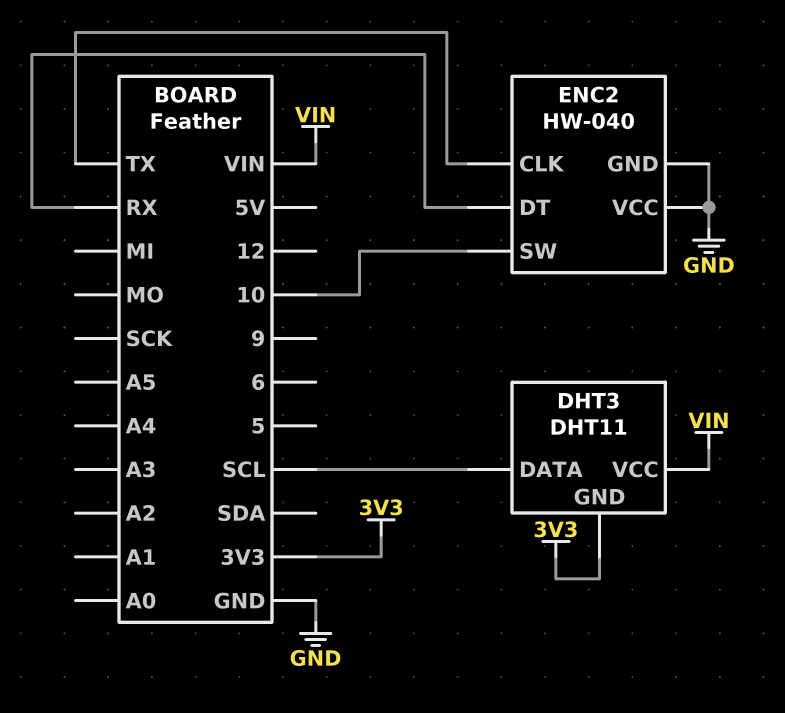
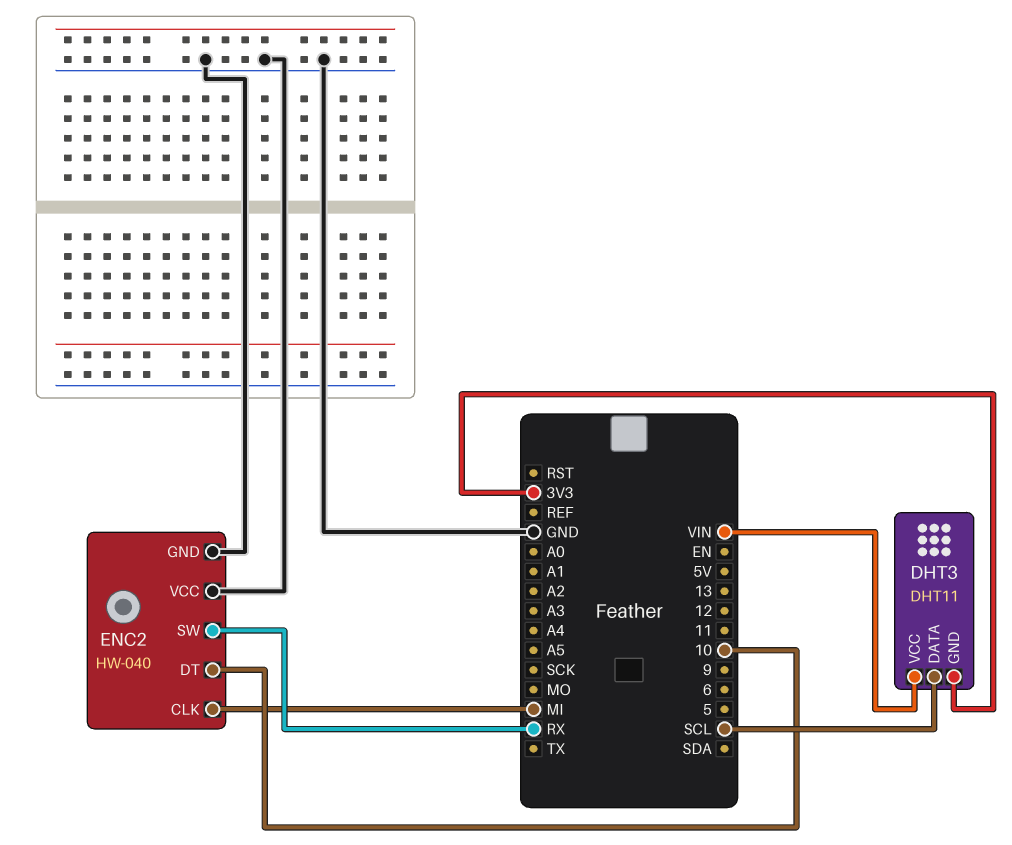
ENC2 pin CLK: TX -> MI
ENC2 pin DT: RX -> 10
ENC2 pin SW: 10 -> RX

